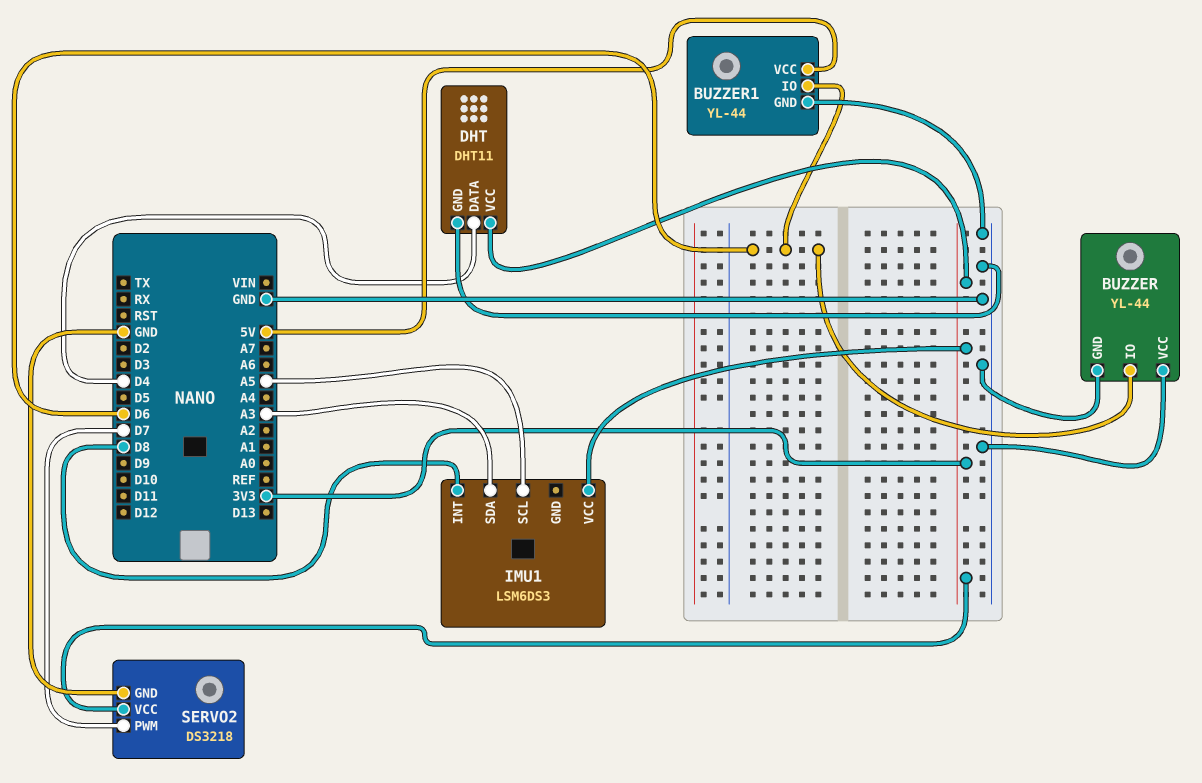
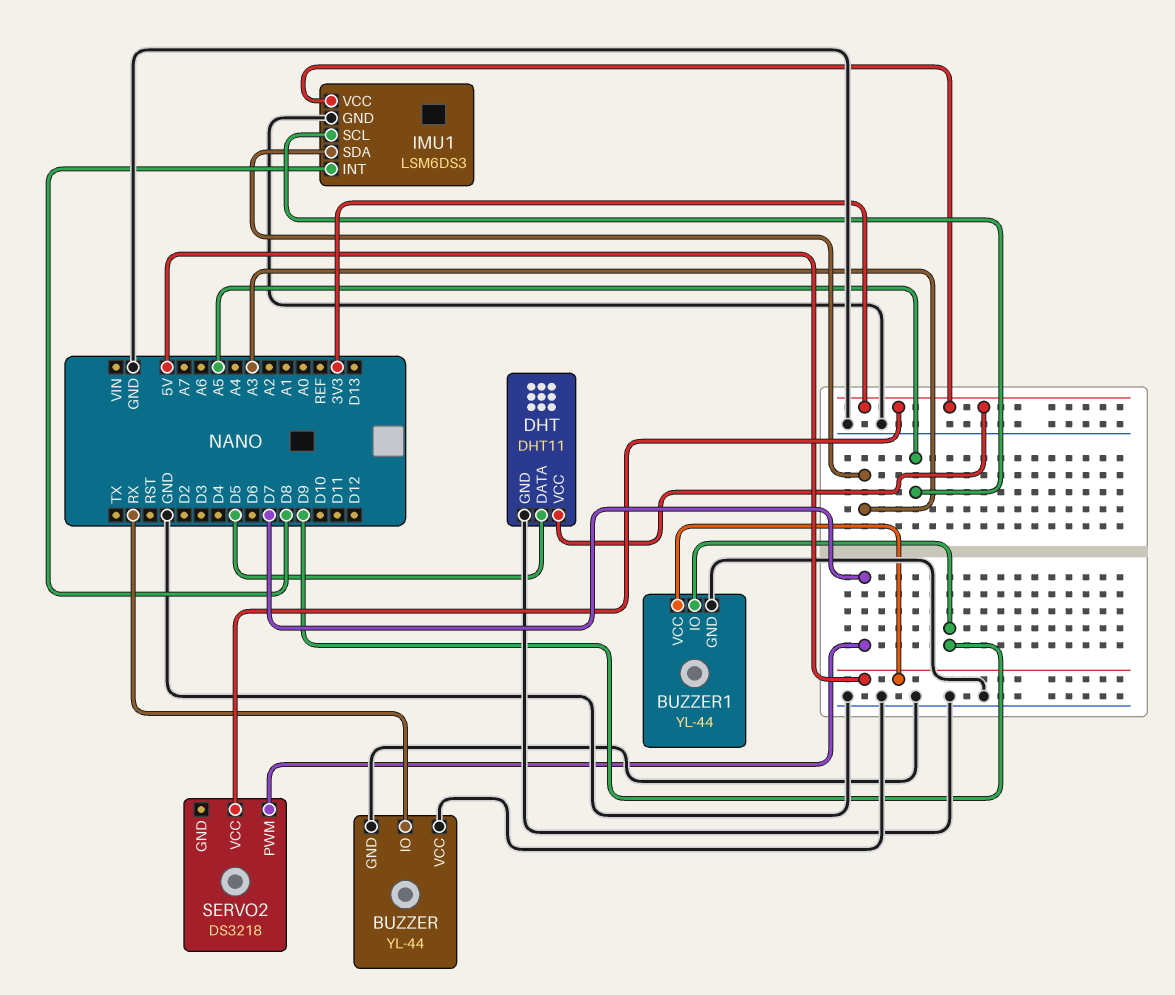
BUZZER pin IO: D6 -> RX
BUZZER1 pin IO: D6 -> D9
DHT pin DATA: D4 -> D5
IMU1 pin GND: none -> GND
SERVO2 pin GND: GND -> none

